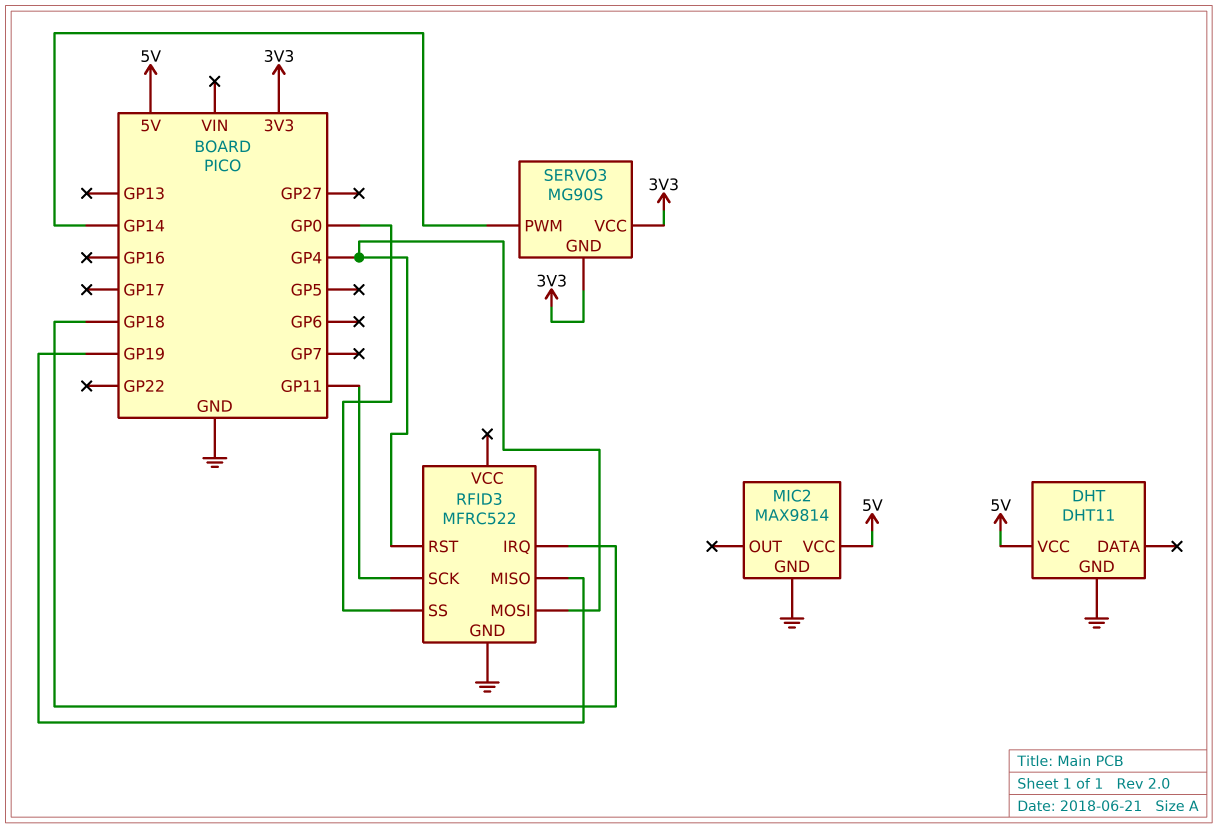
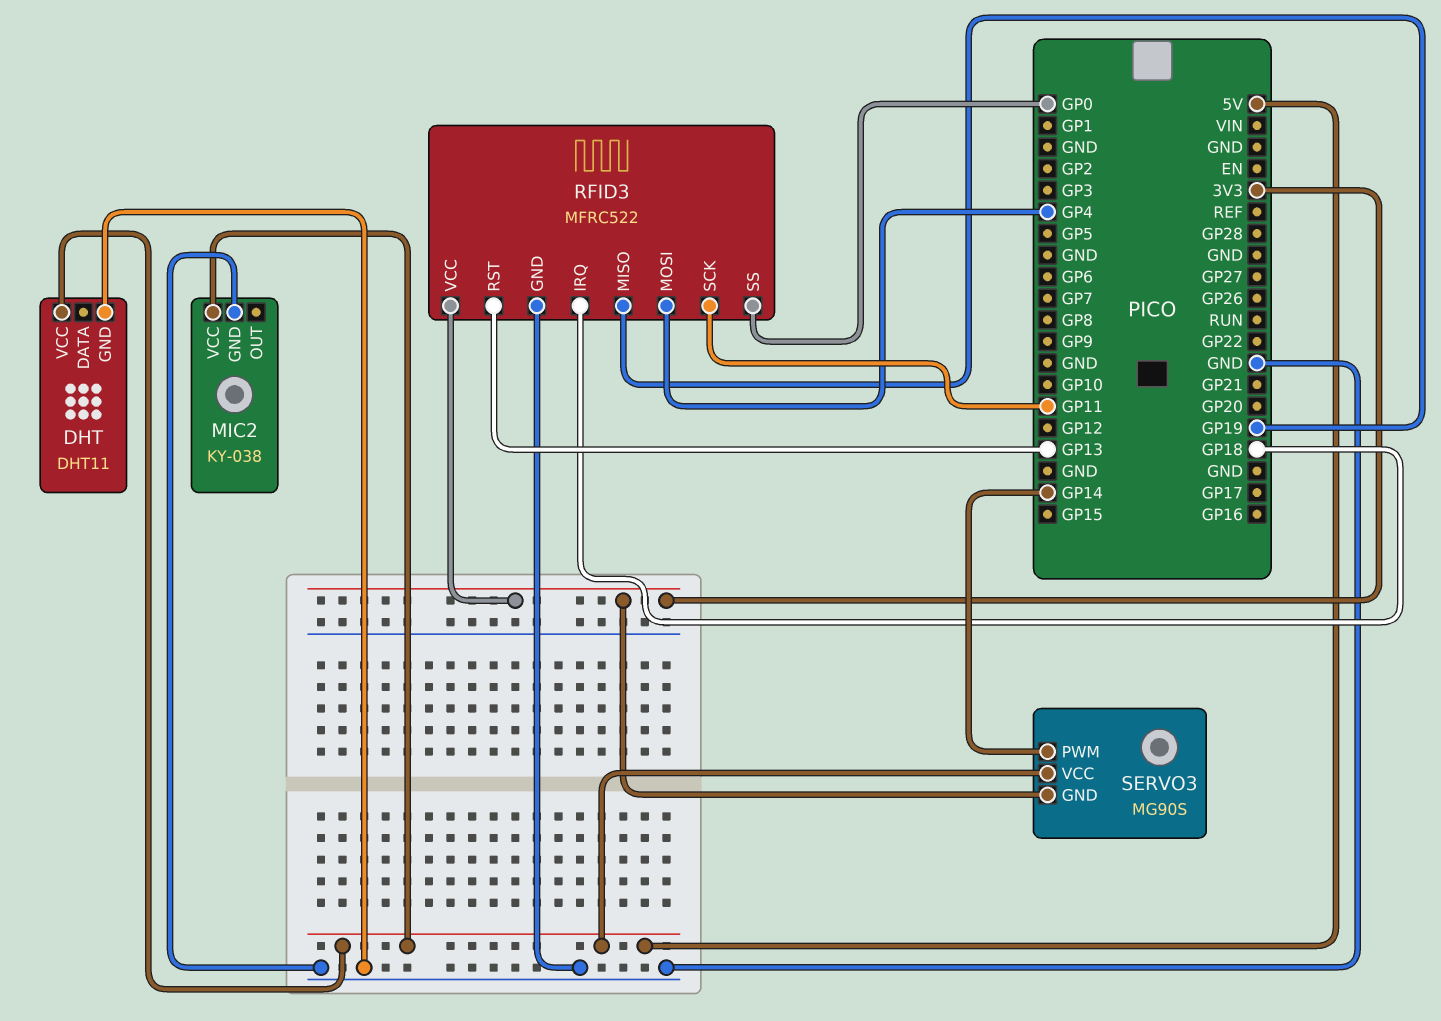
MIC2: MAX9814 -> KY-038
RFID3 pin RST: GP4 -> GP13
RFID3 pin VCC: none -> 3V3
SERVO3 pin VCC: 3V3 -> 5V

